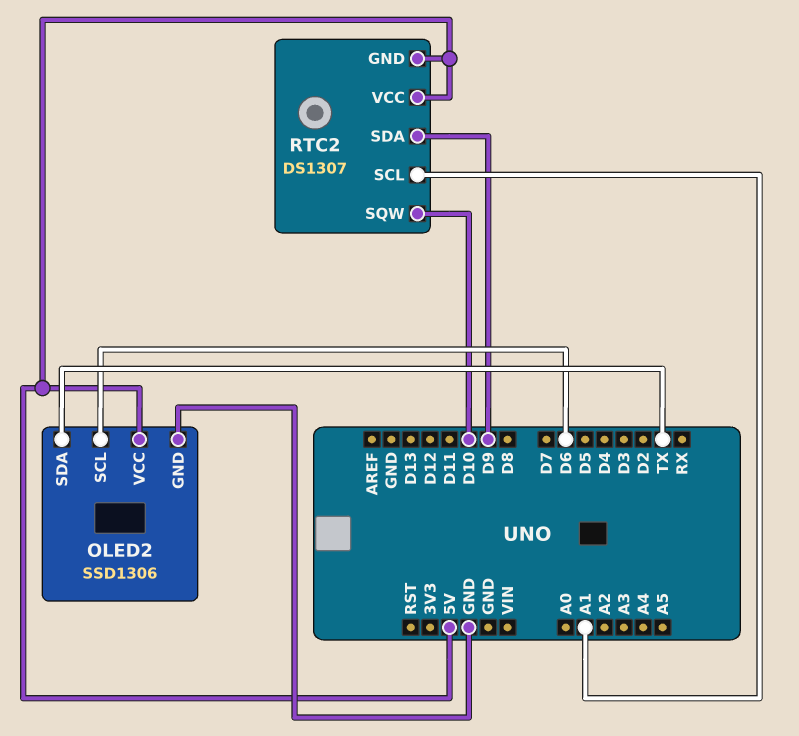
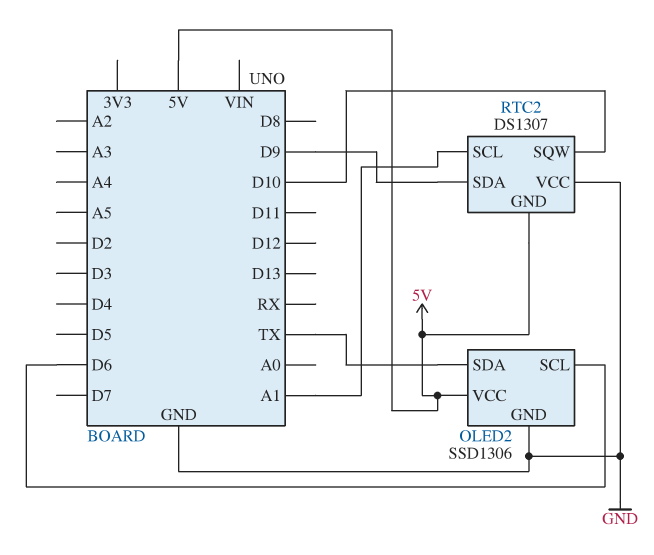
RTC2 pin VCC: 5V -> GND

